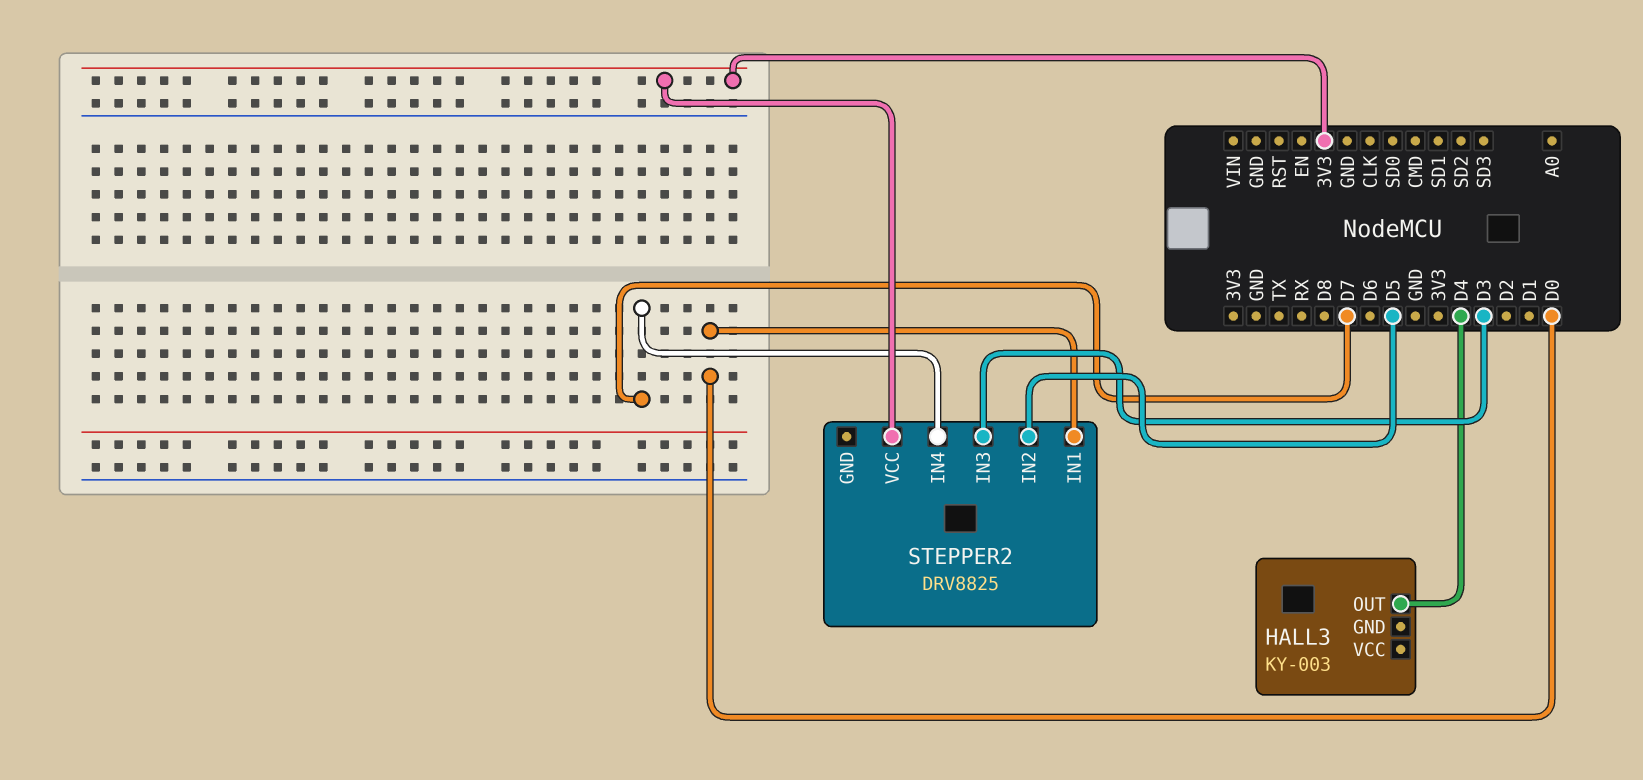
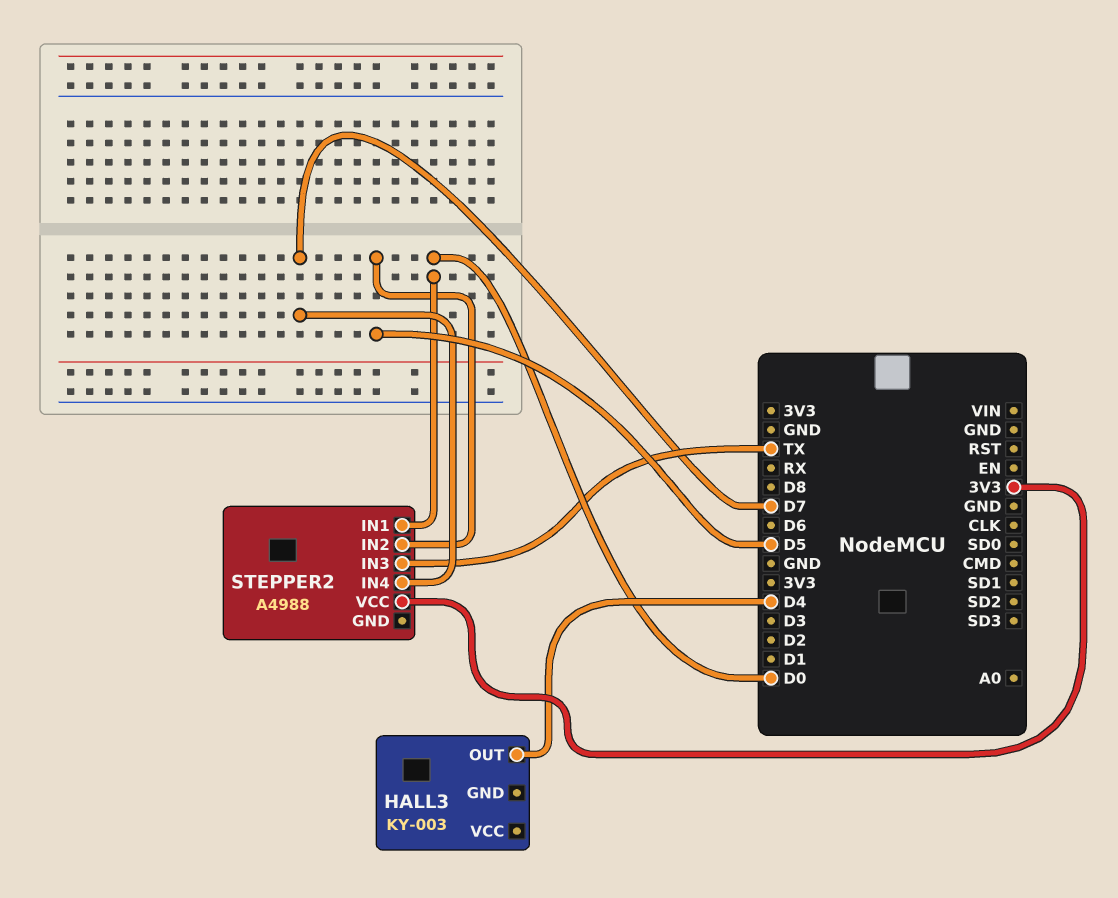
STEPPER2: DRV8825 -> A4988
STEPPER2 pin IN3: D3 -> TX

